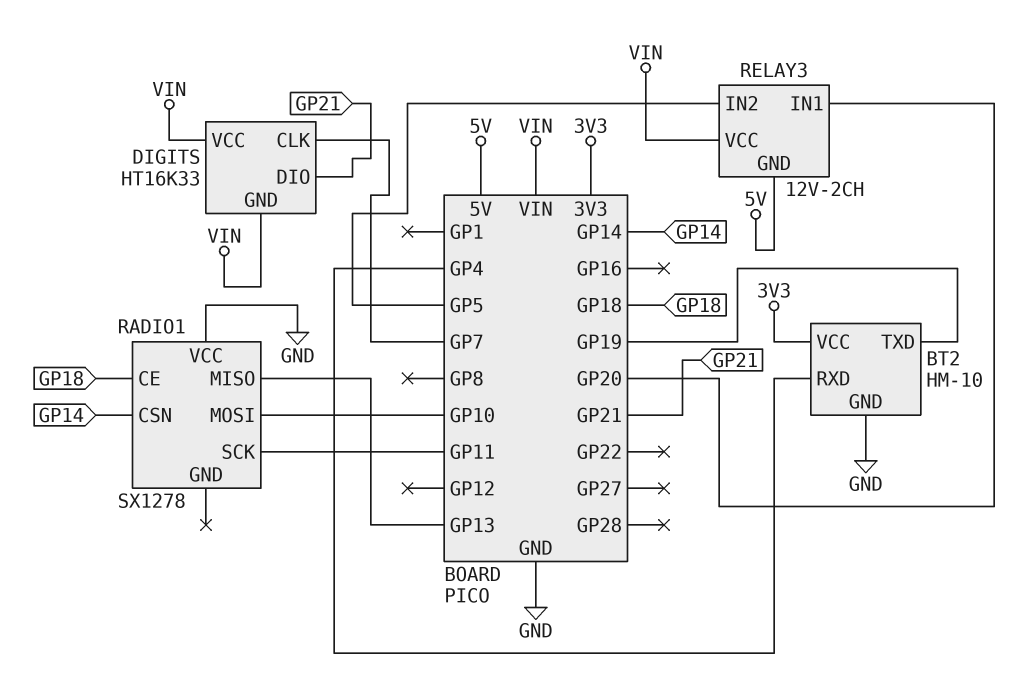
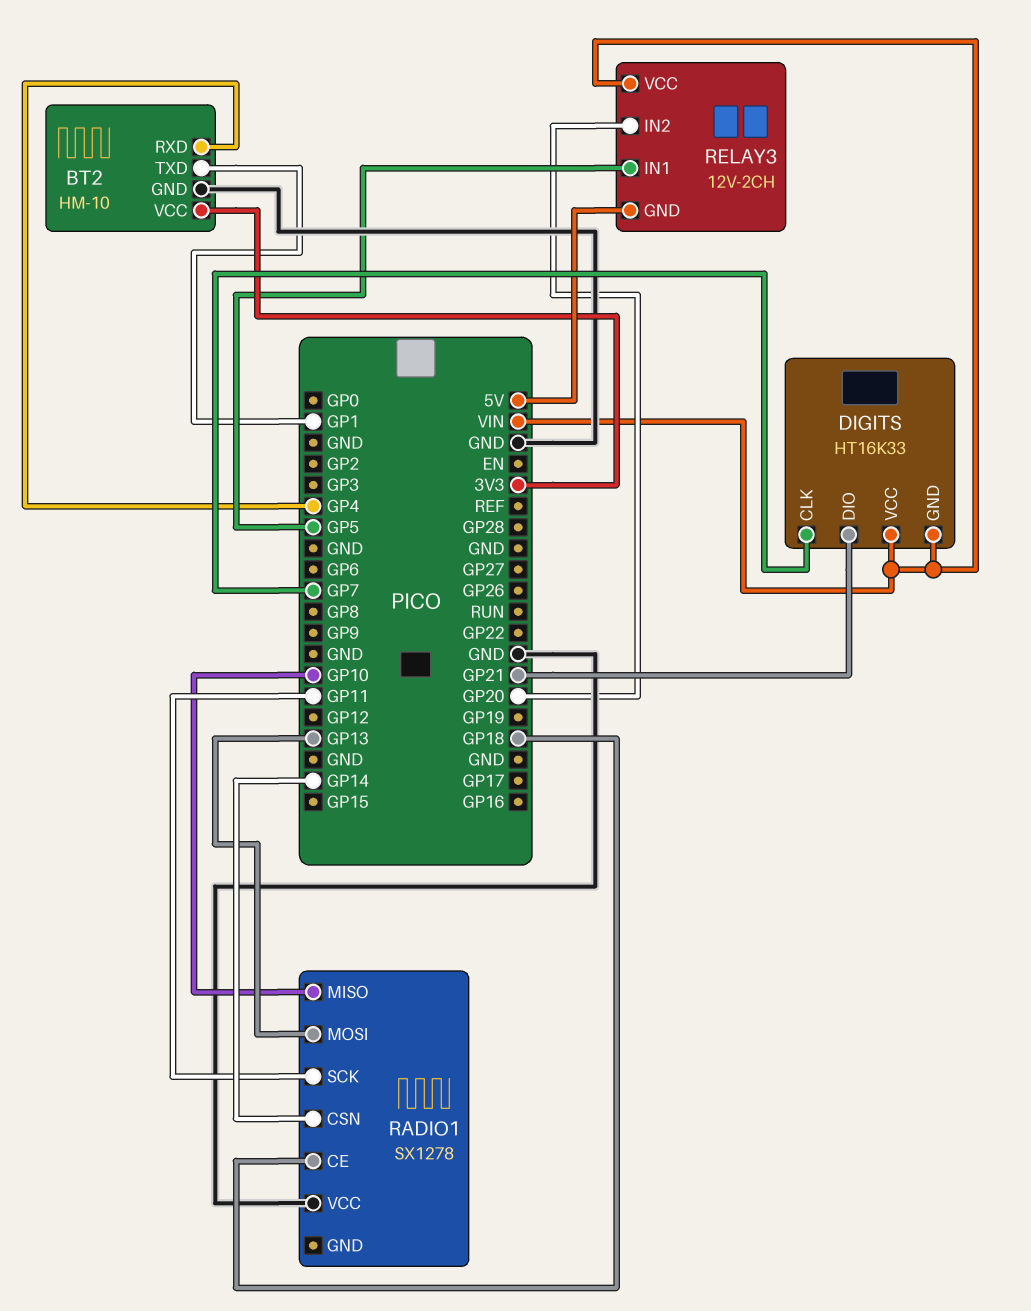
BT2 pin TXD: GP19 -> GP1
RADIO1 pin MISO: GP13 -> GP10
RADIO1 pin MOSI: GP10 -> GP13
RELAY3 pin IN1: GP20 -> GP5
RELAY3 pin IN2: GP5 -> GP20

